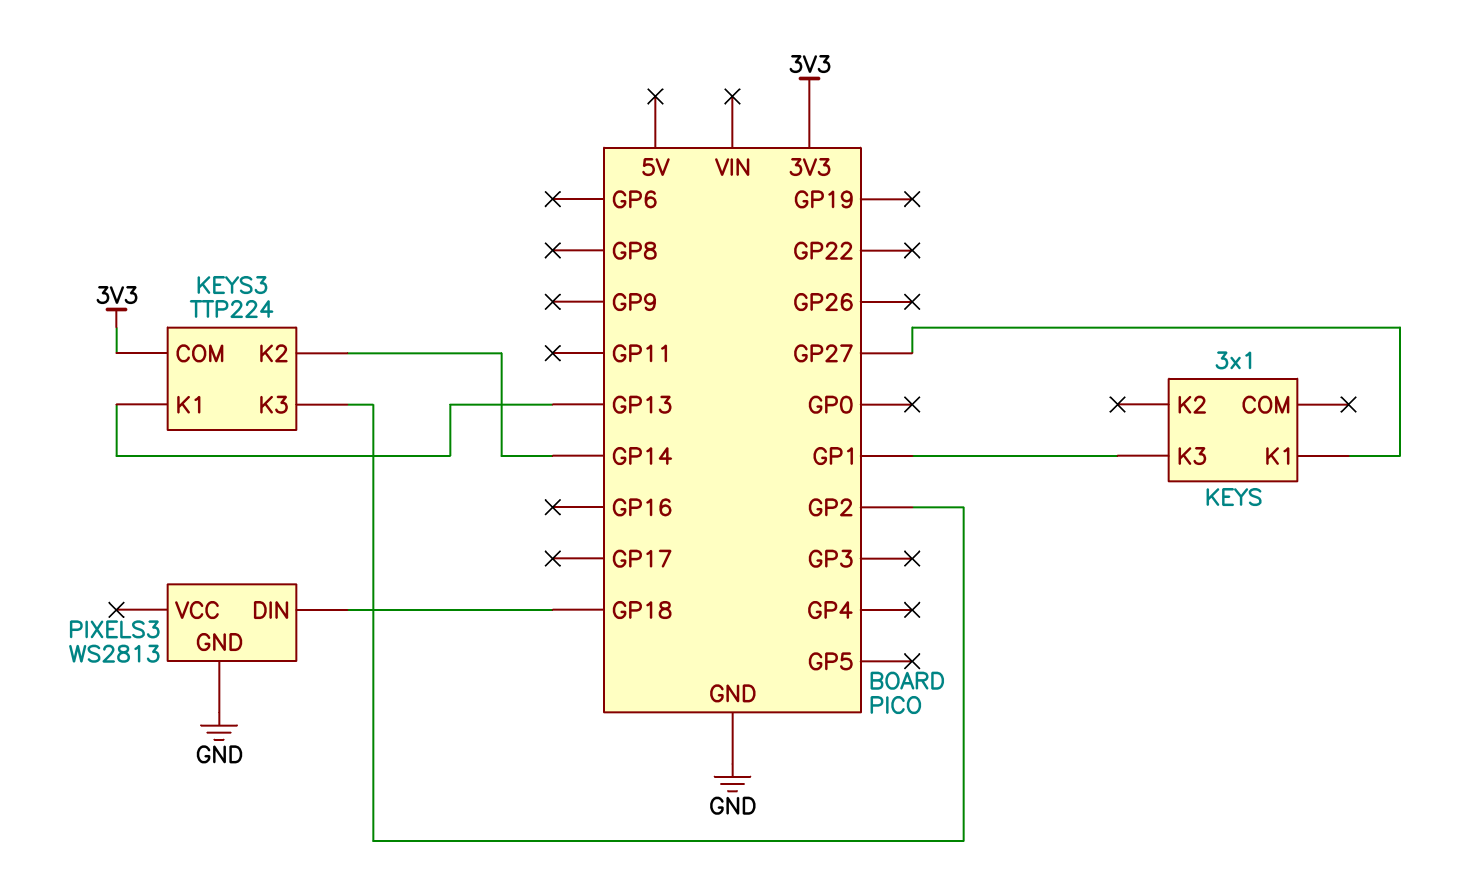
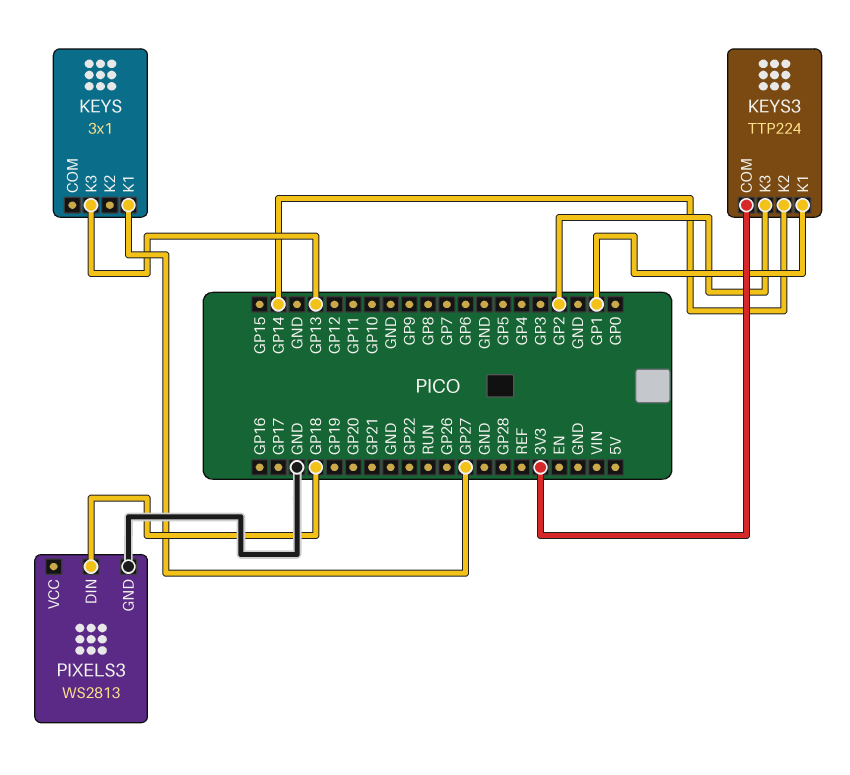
KEYS pin K3: GP1 -> GP13
KEYS3 pin K1: GP13 -> GP1

